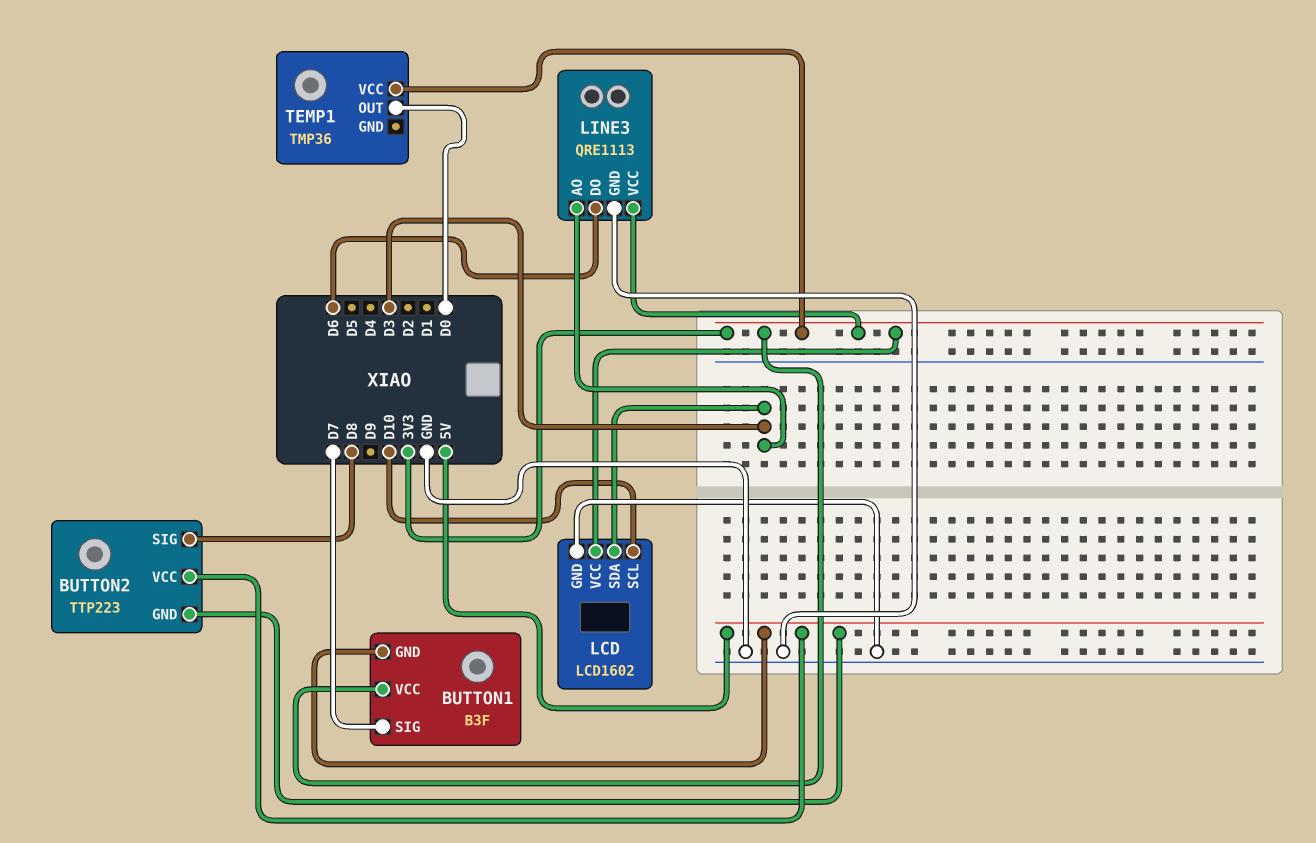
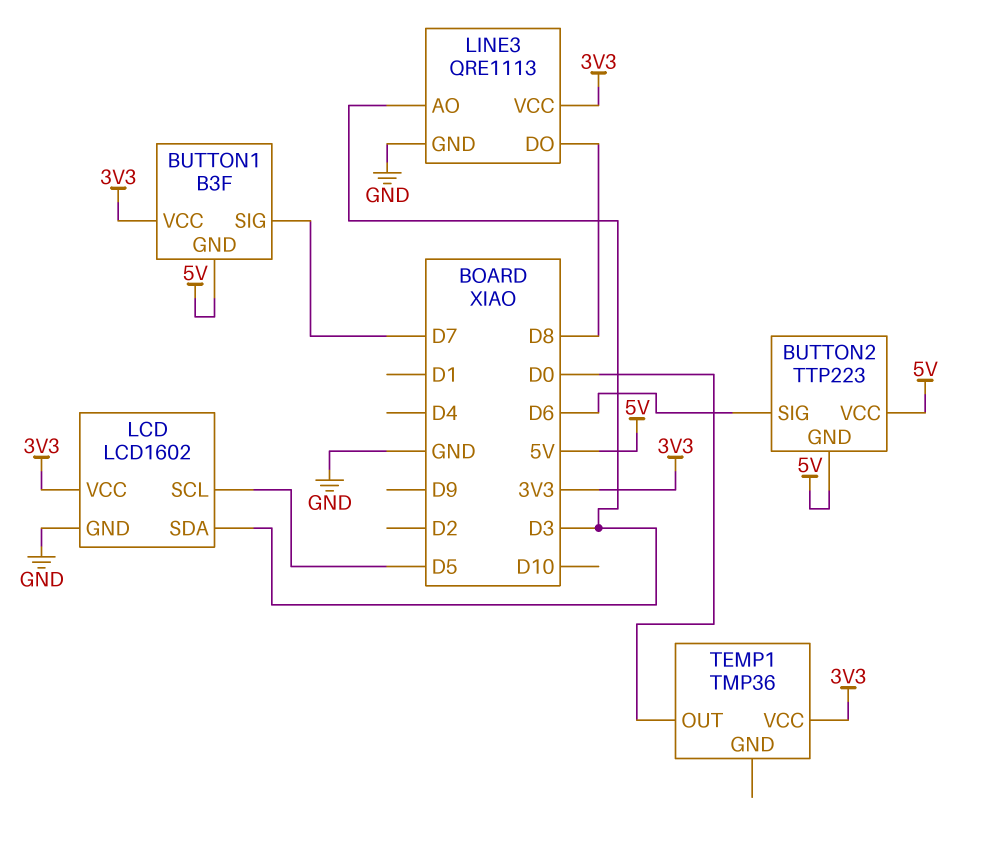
BUTTON2 pin SIG: D8 -> D6
LCD pin SCL: D10 -> D5
LINE3 pin DO: D6 -> D8

